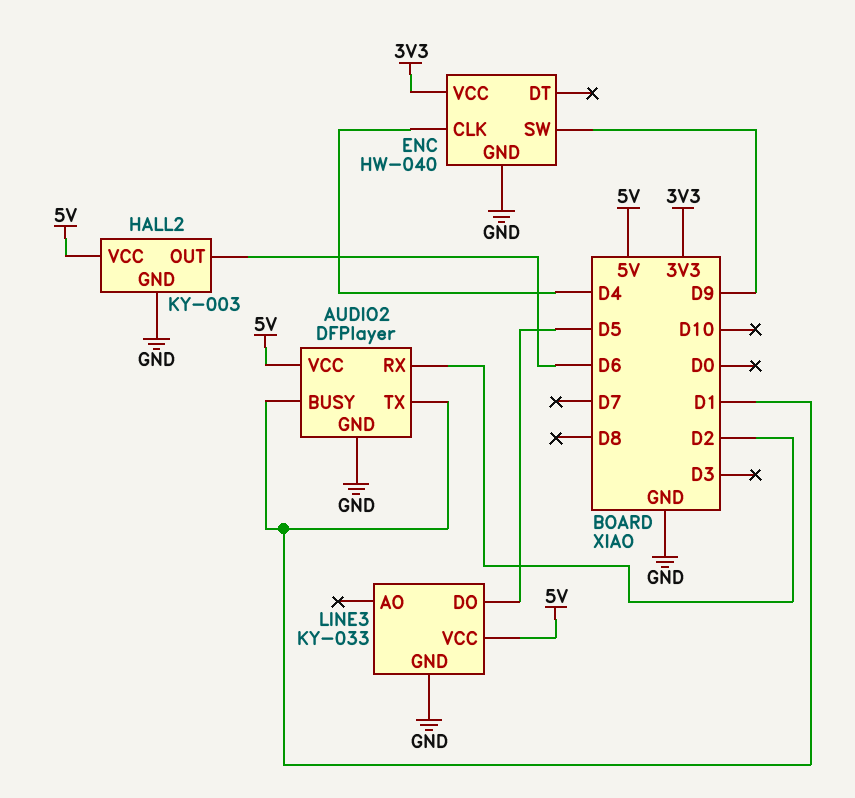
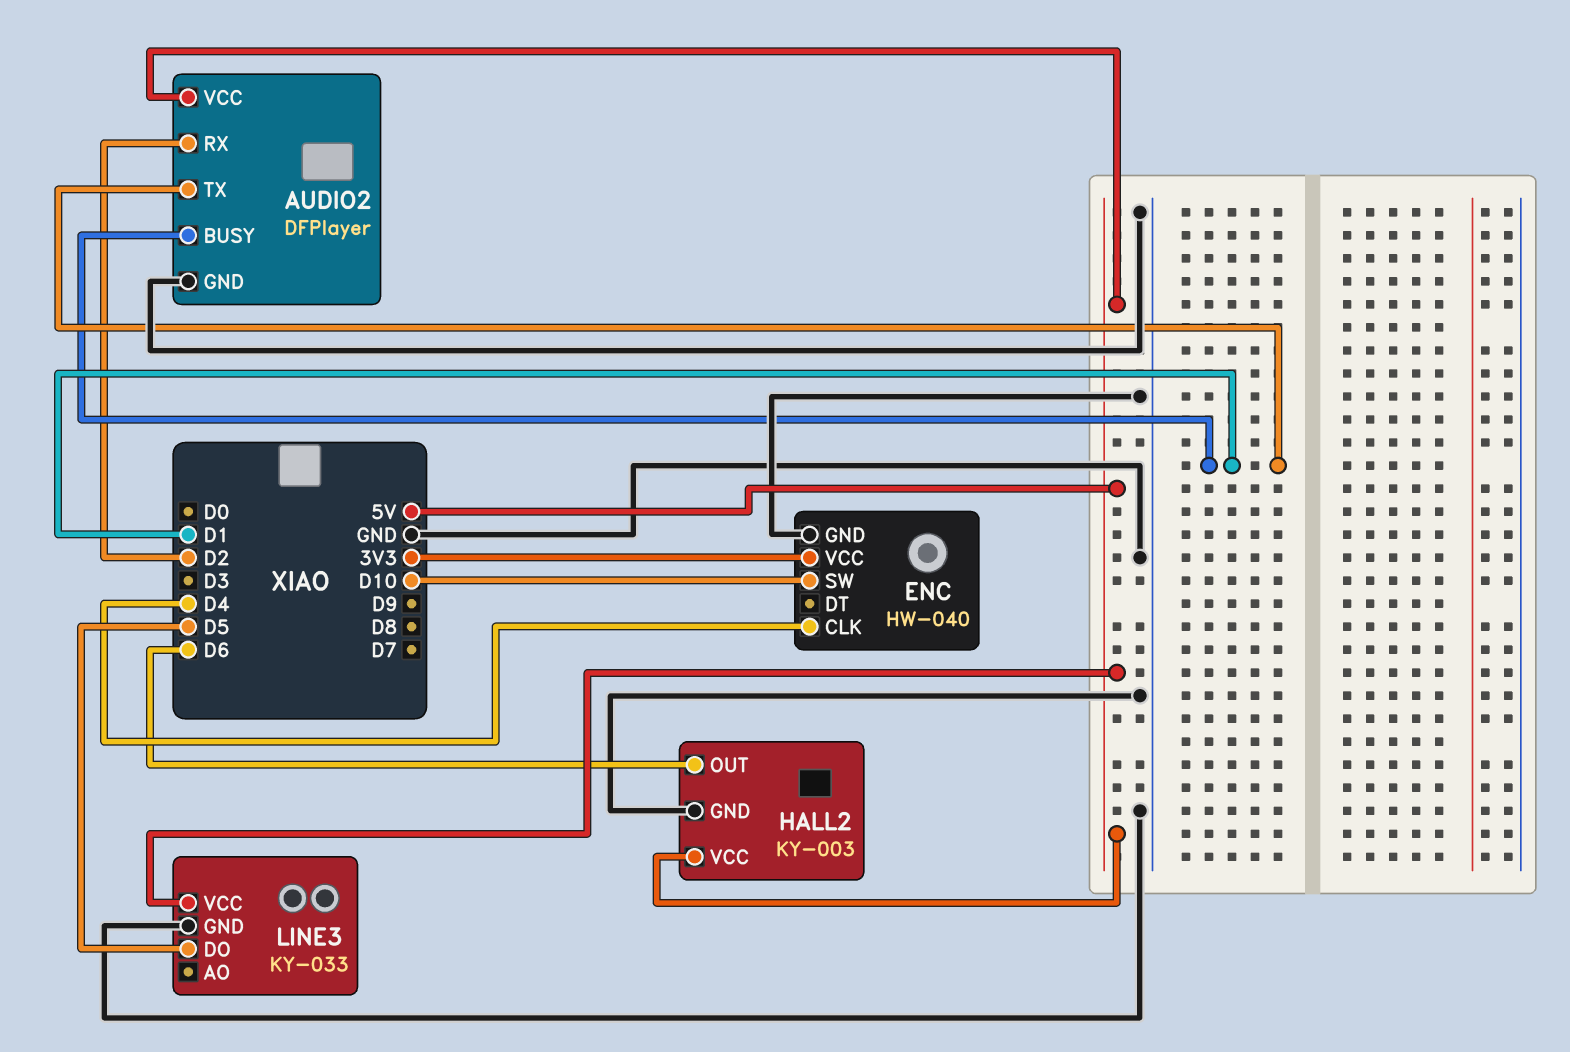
ENC pin SW: D9 -> D10

